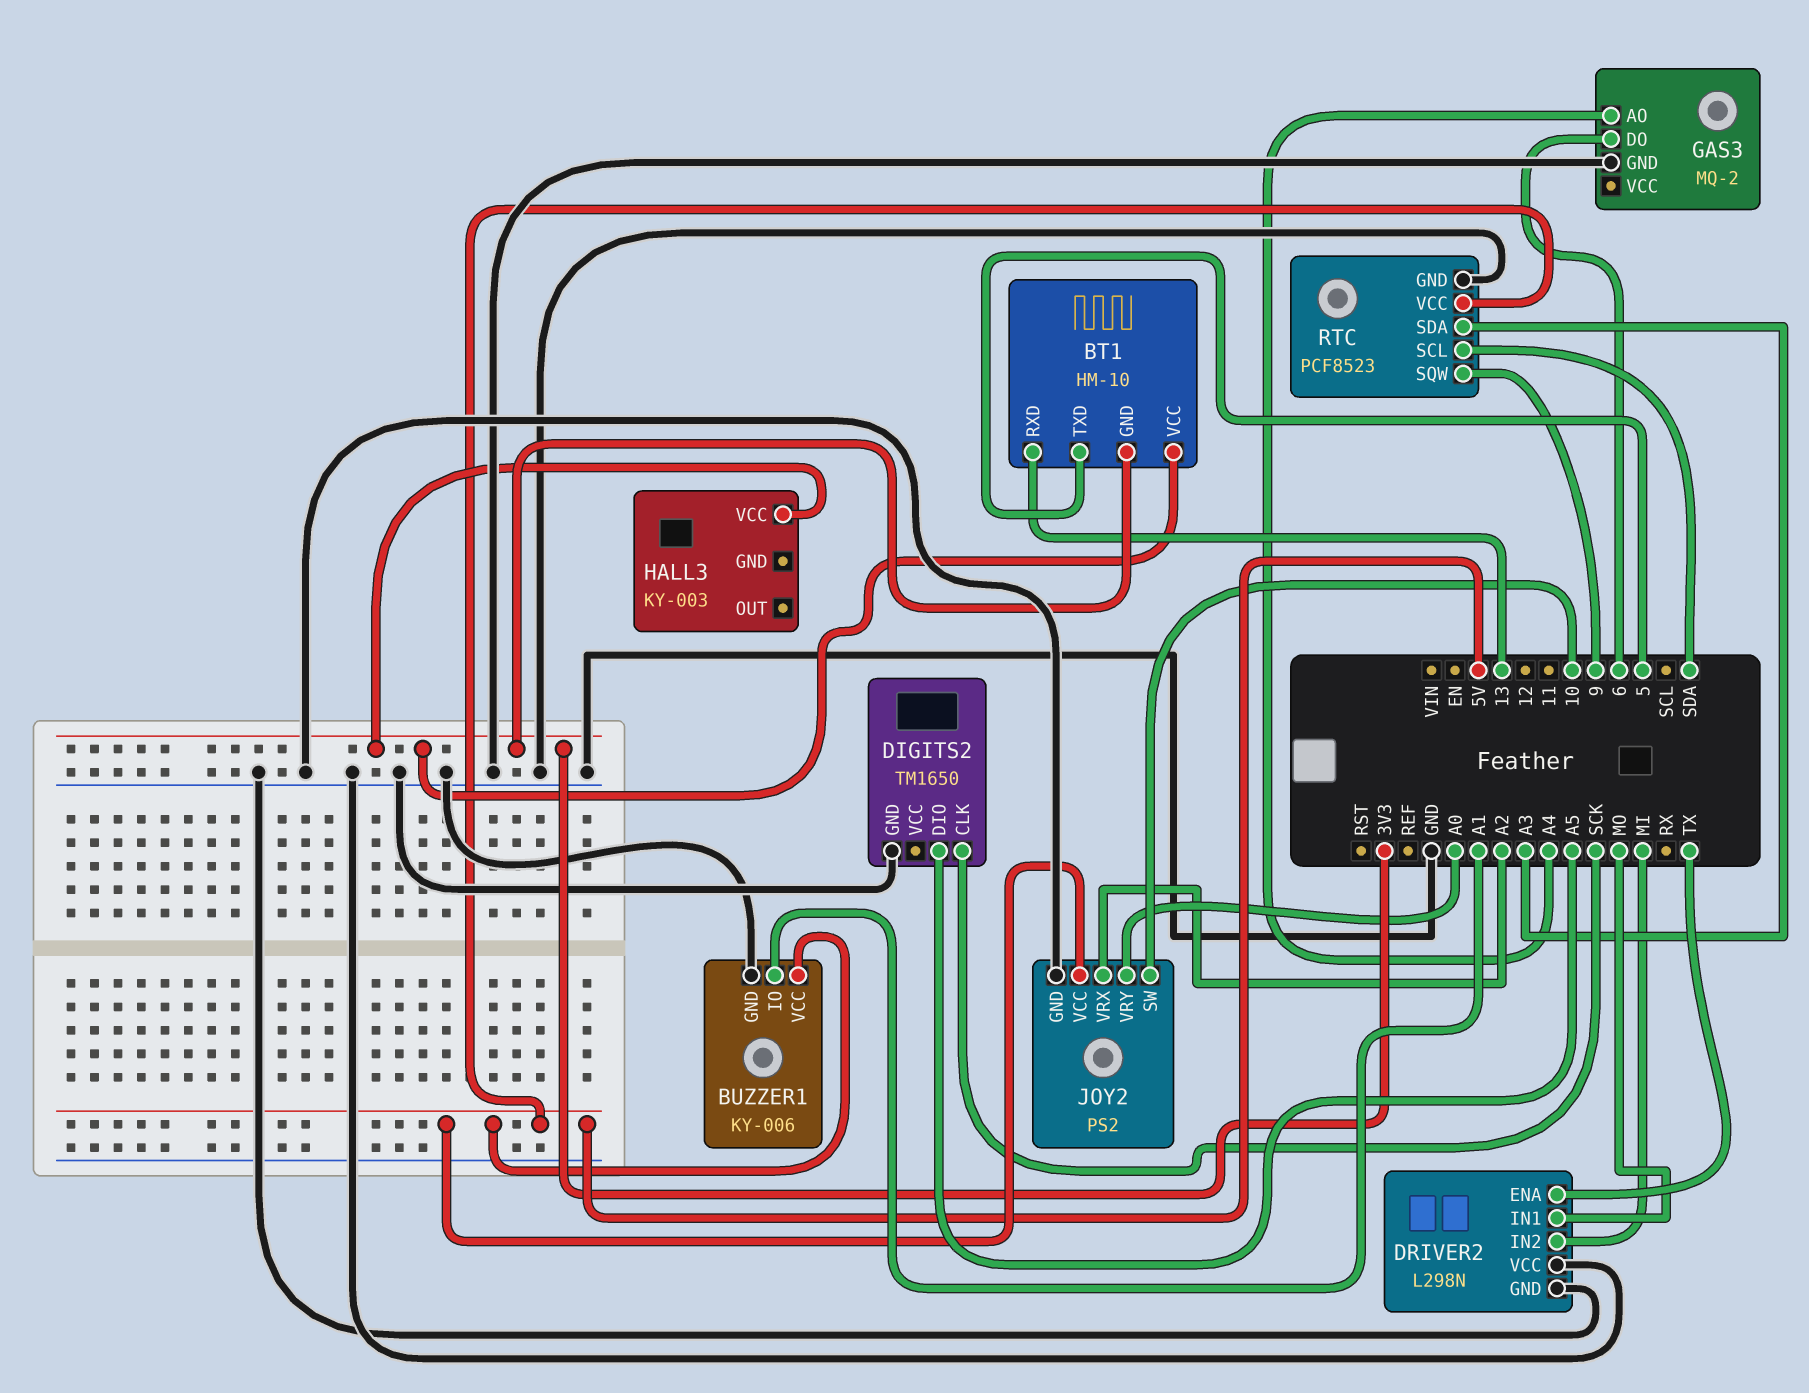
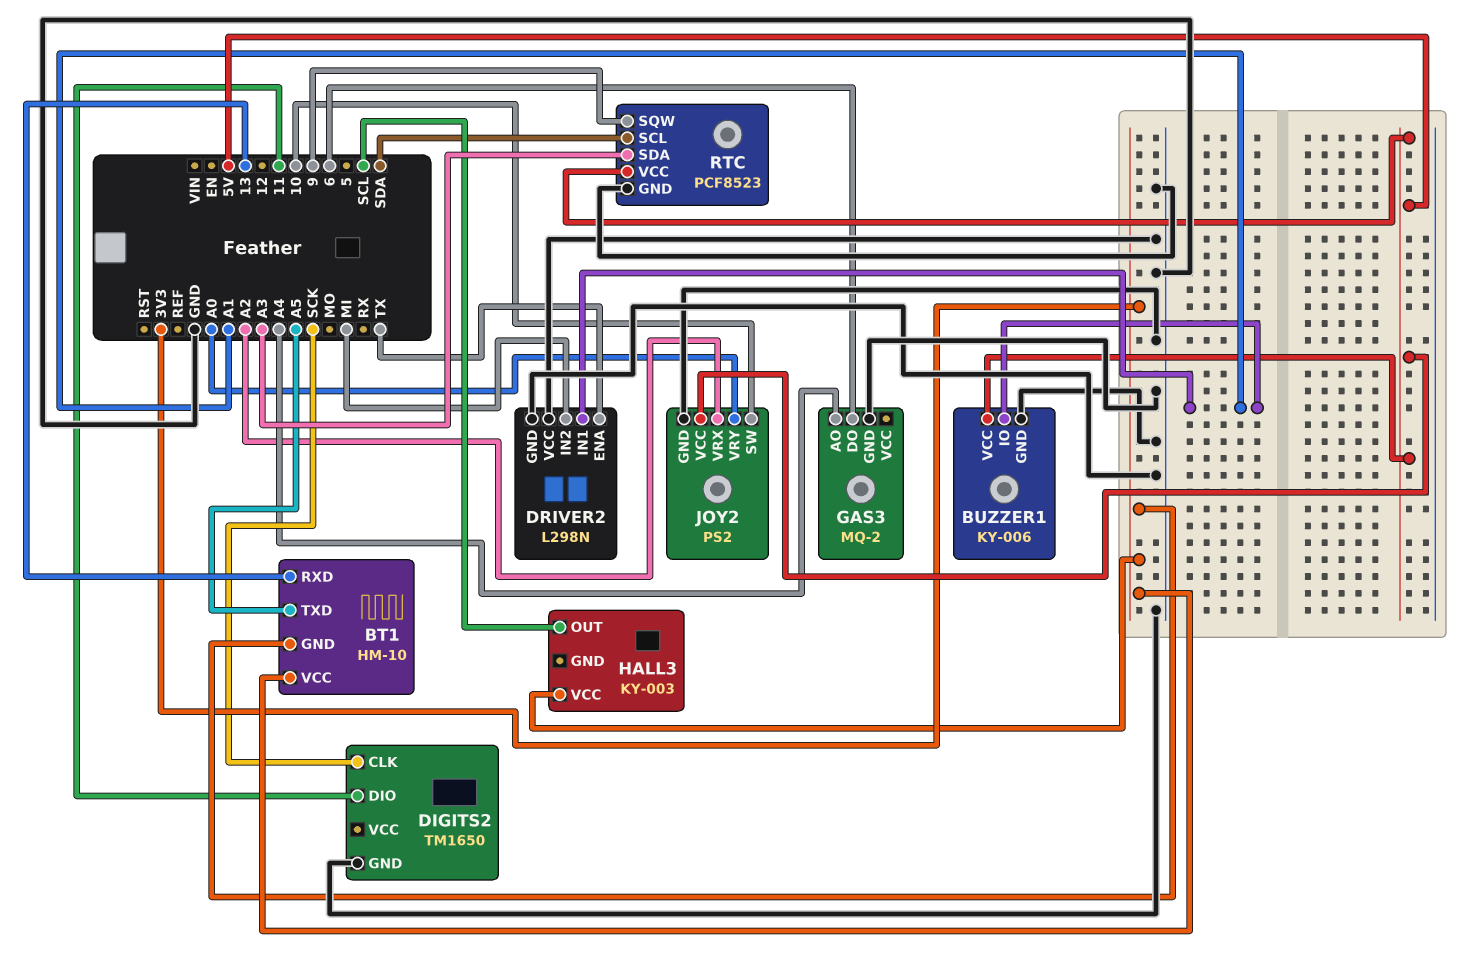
BT1 pin TXD: 5 -> A5
DIGITS2 pin DIO: A5 -> 11
DRIVER2 pin IN1: MO -> A1
HALL3 pin OUT: none -> SCL

